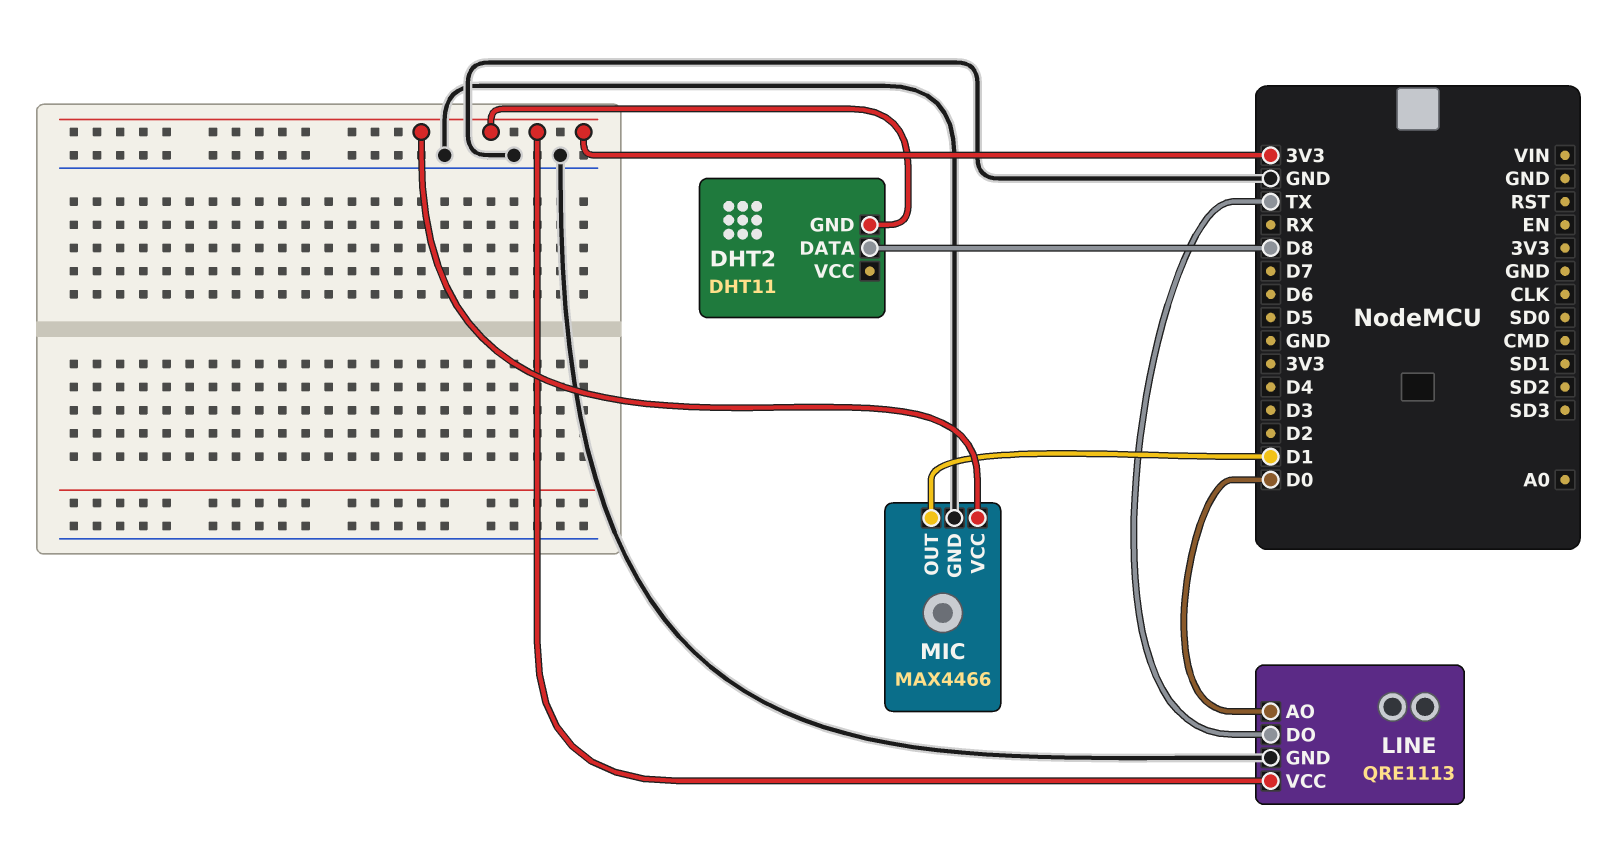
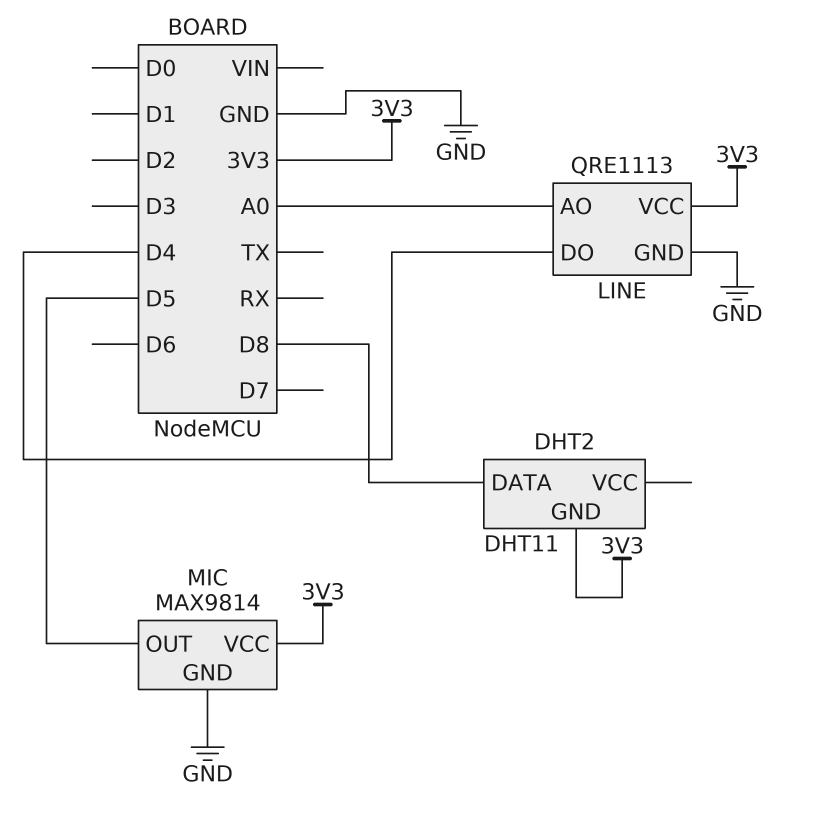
LINE pin AO: D0 -> A0
LINE pin DO: TX -> D4
MIC: MAX4466 -> MAX9814
MIC pin OUT: D1 -> D5

